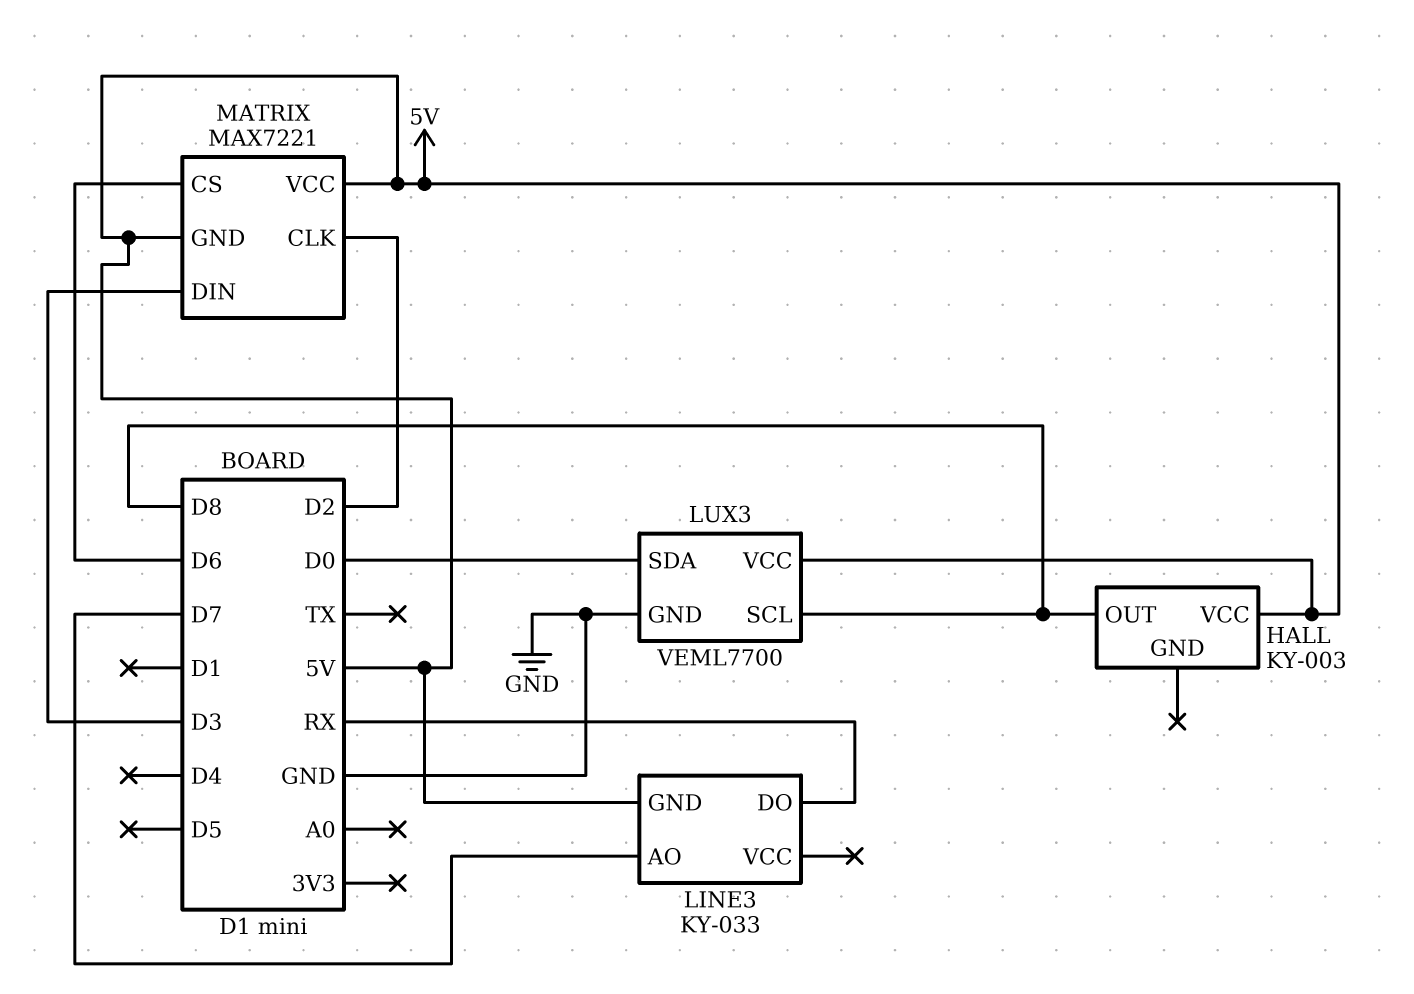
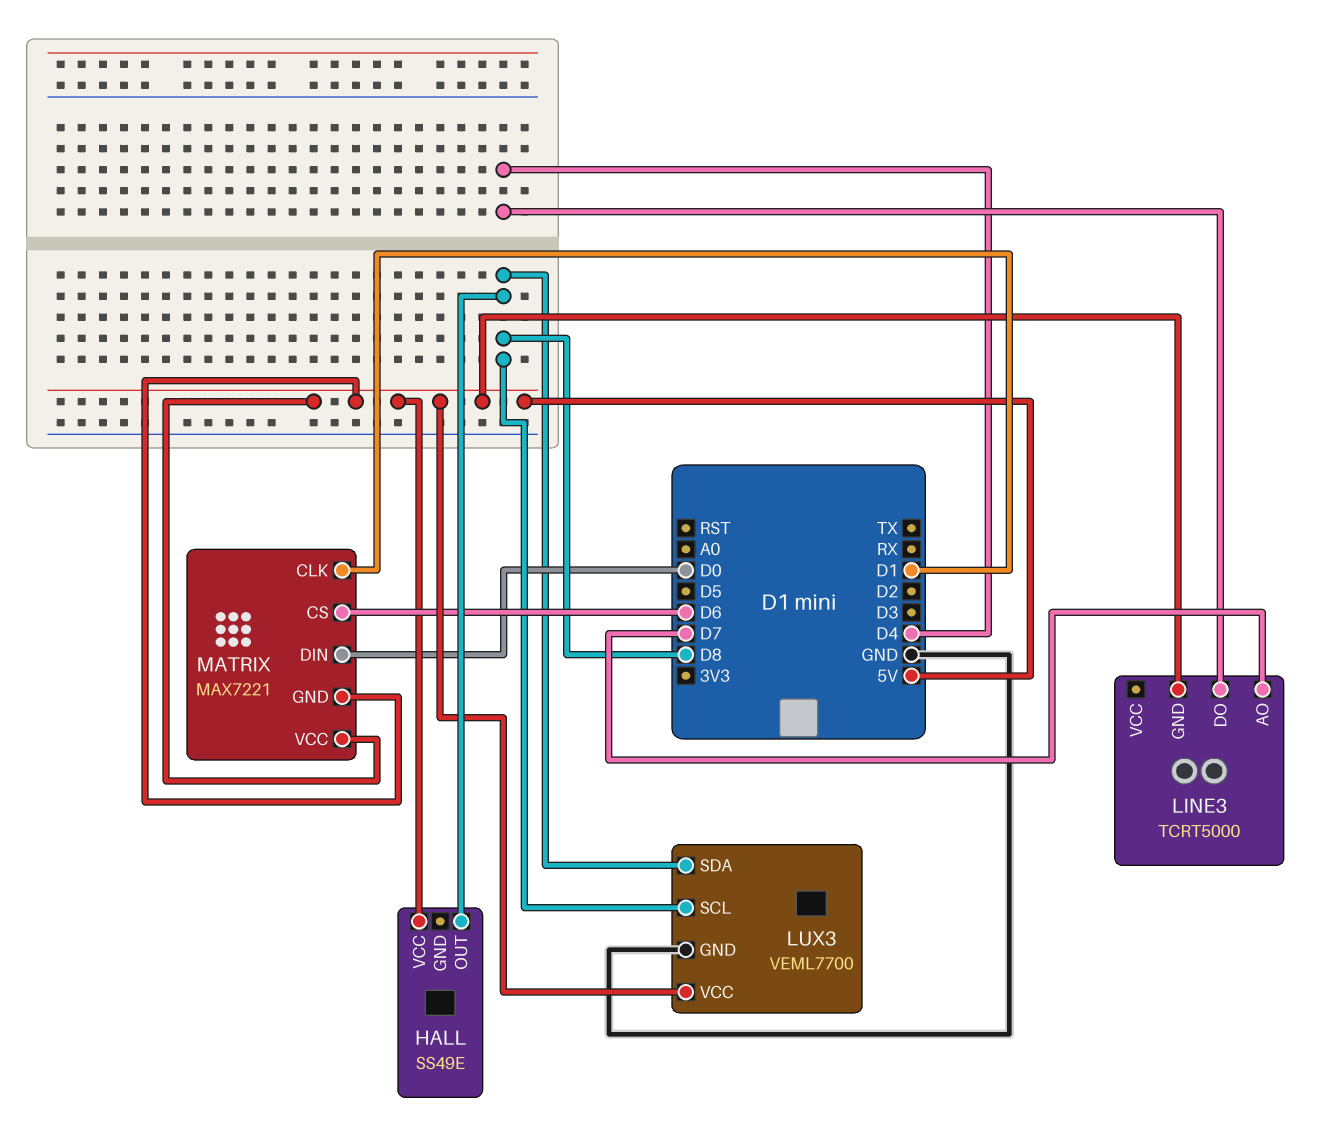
HALL: KY-003 -> SS49E
LINE3: KY-033 -> TCRT5000
LINE3 pin DO: RX -> D4
LUX3 pin SDA: D0 -> D8
MATRIX pin CLK: D2 -> D1
MATRIX pin DIN: D3 -> D0

